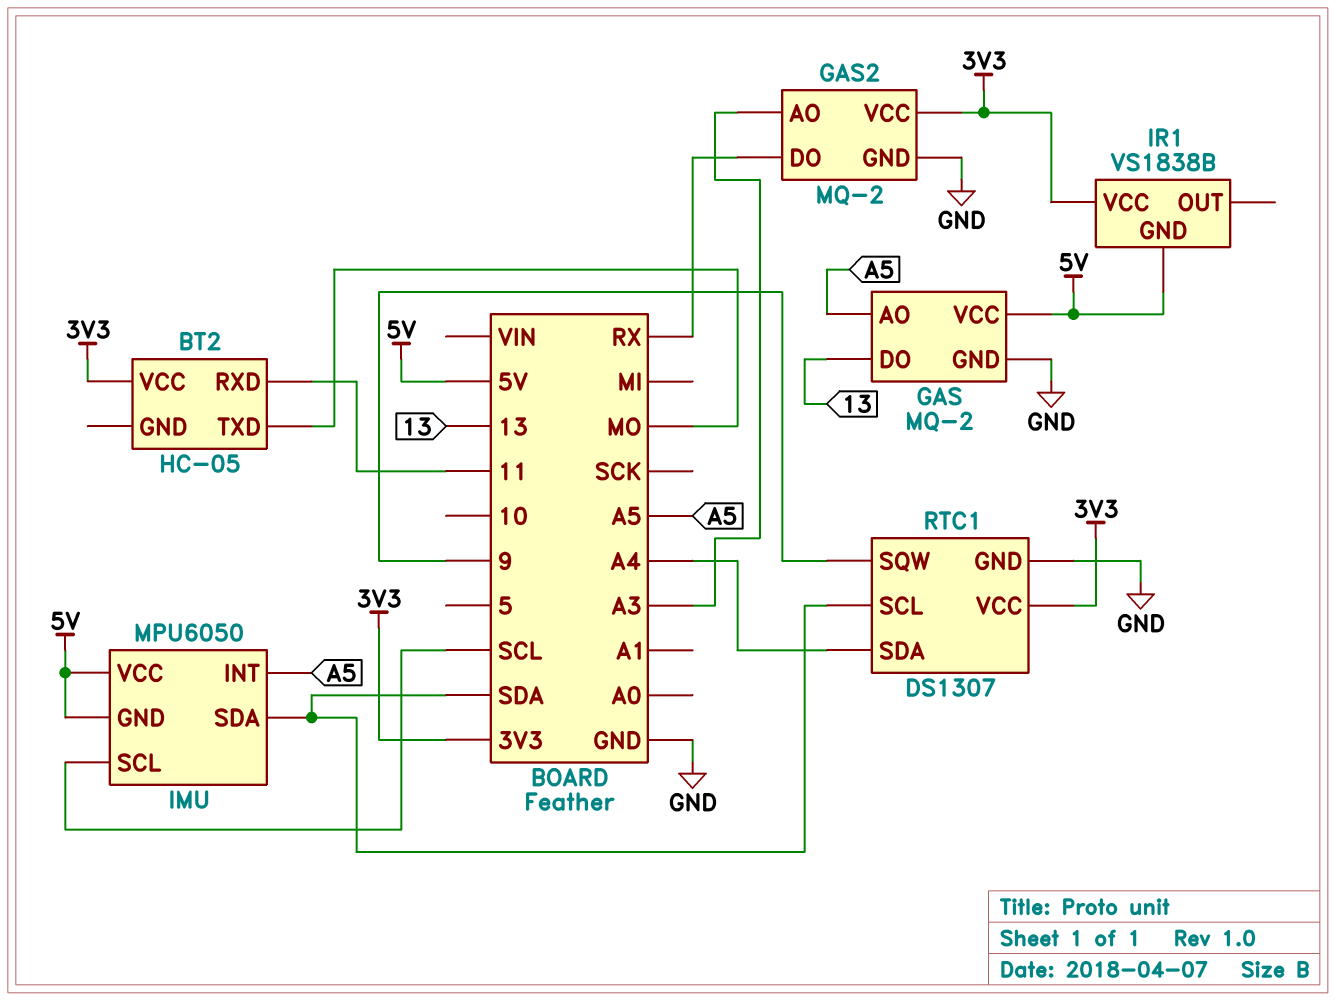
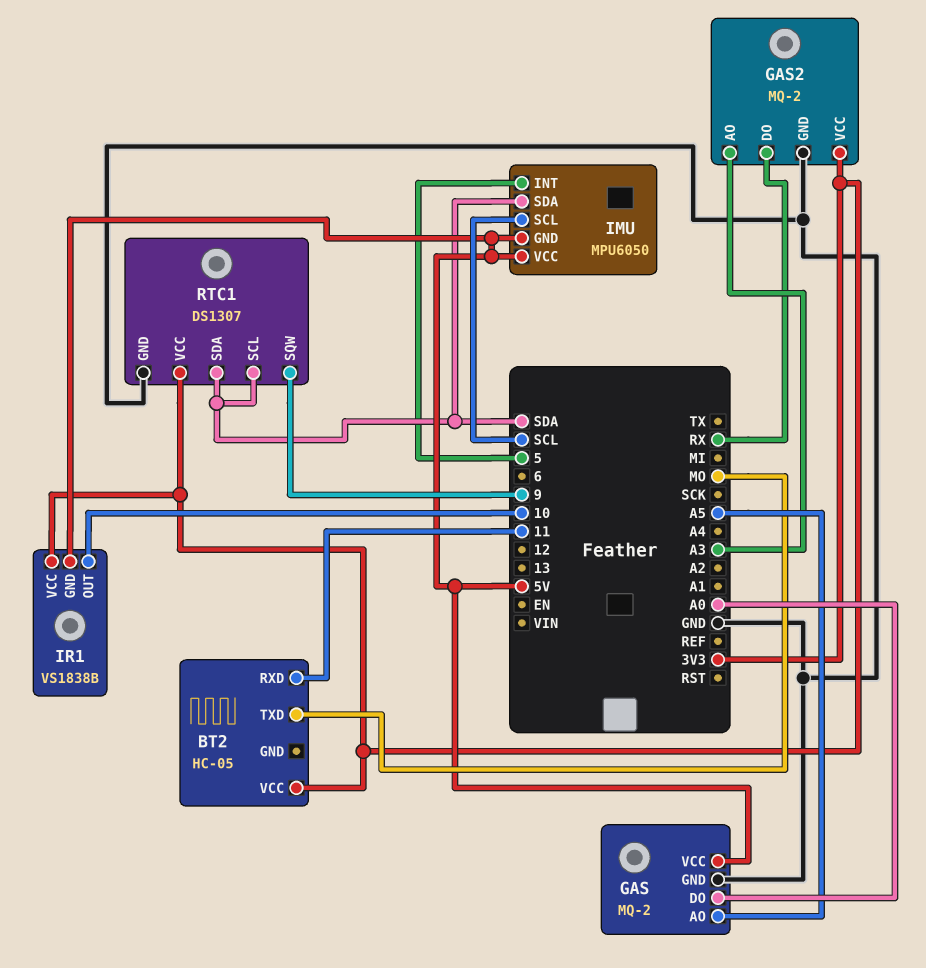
GAS pin DO: 13 -> A0
IMU pin INT: A5 -> 5
IR1 pin OUT: none -> 10
RTC1 pin SDA: A4 -> SDA

